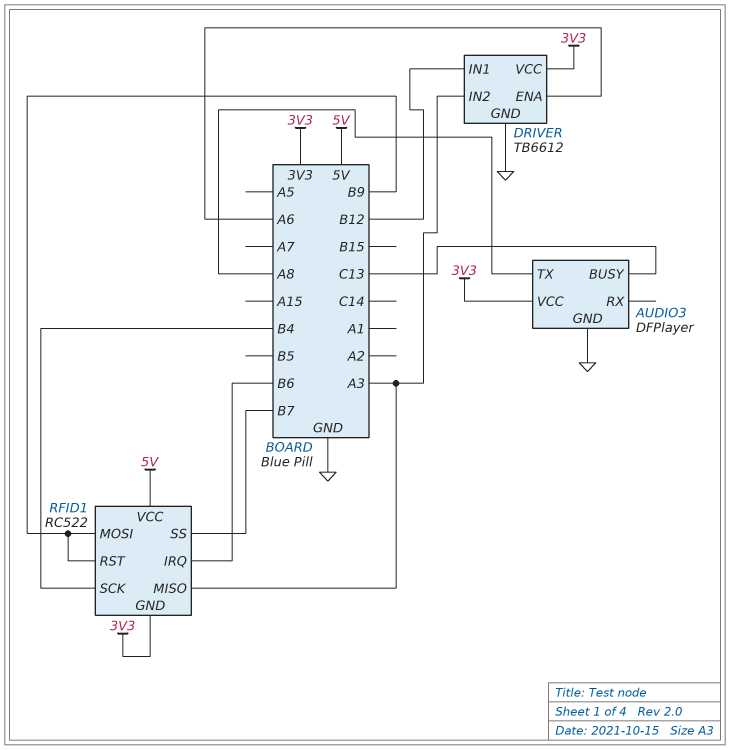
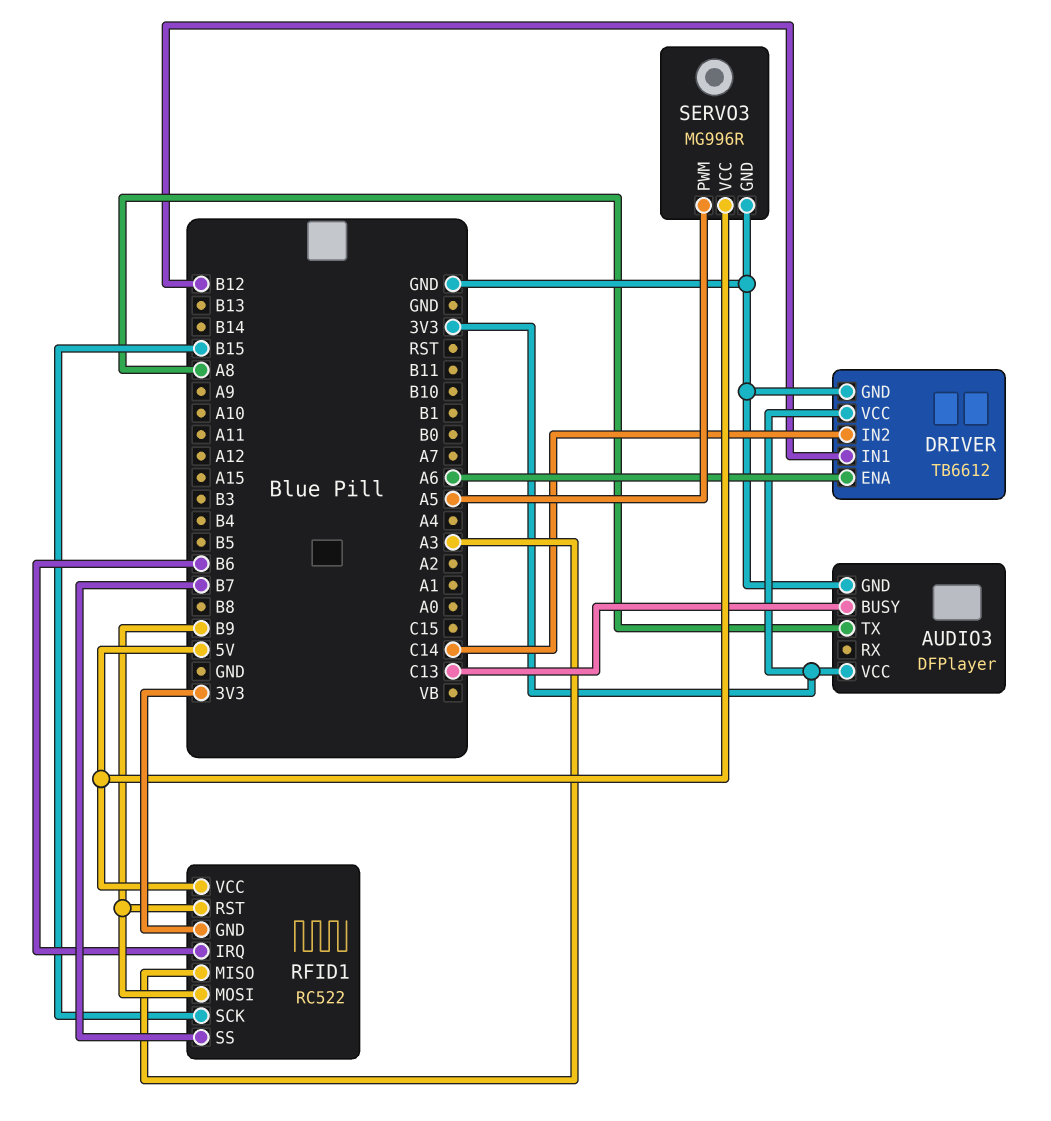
DRIVER pin IN2: A3 -> C14
RFID1 pin SCK: B4 -> B15
SERVO3: none -> MG996R
SERVO3 pin GND: none -> GND
SERVO3 pin PWM: none -> A5
SERVO3 pin VCC: none -> 5V

